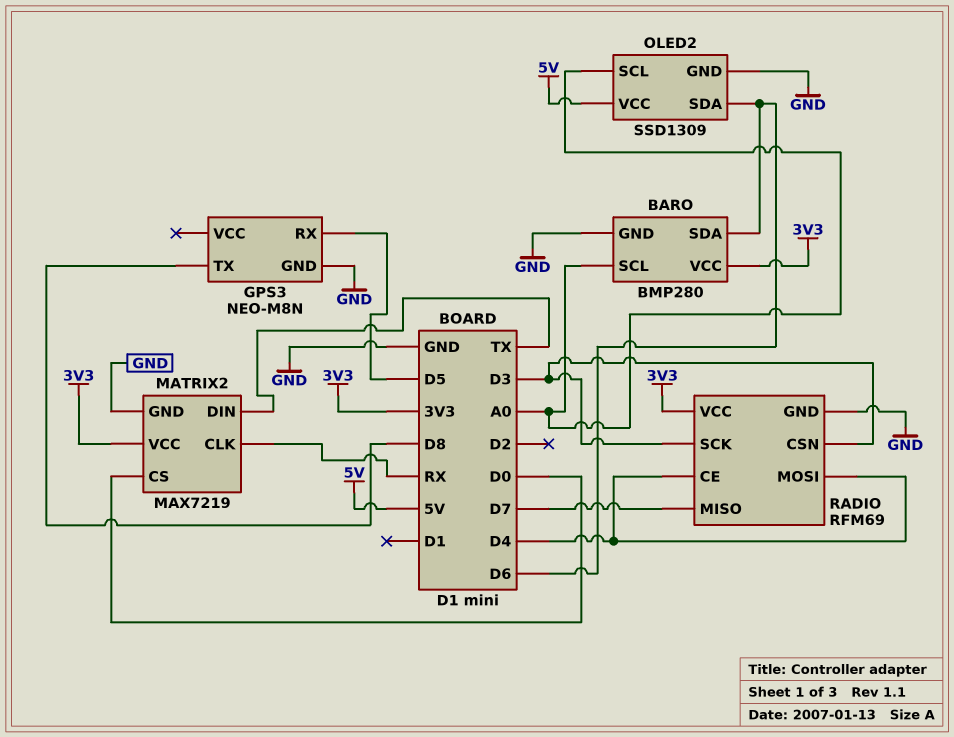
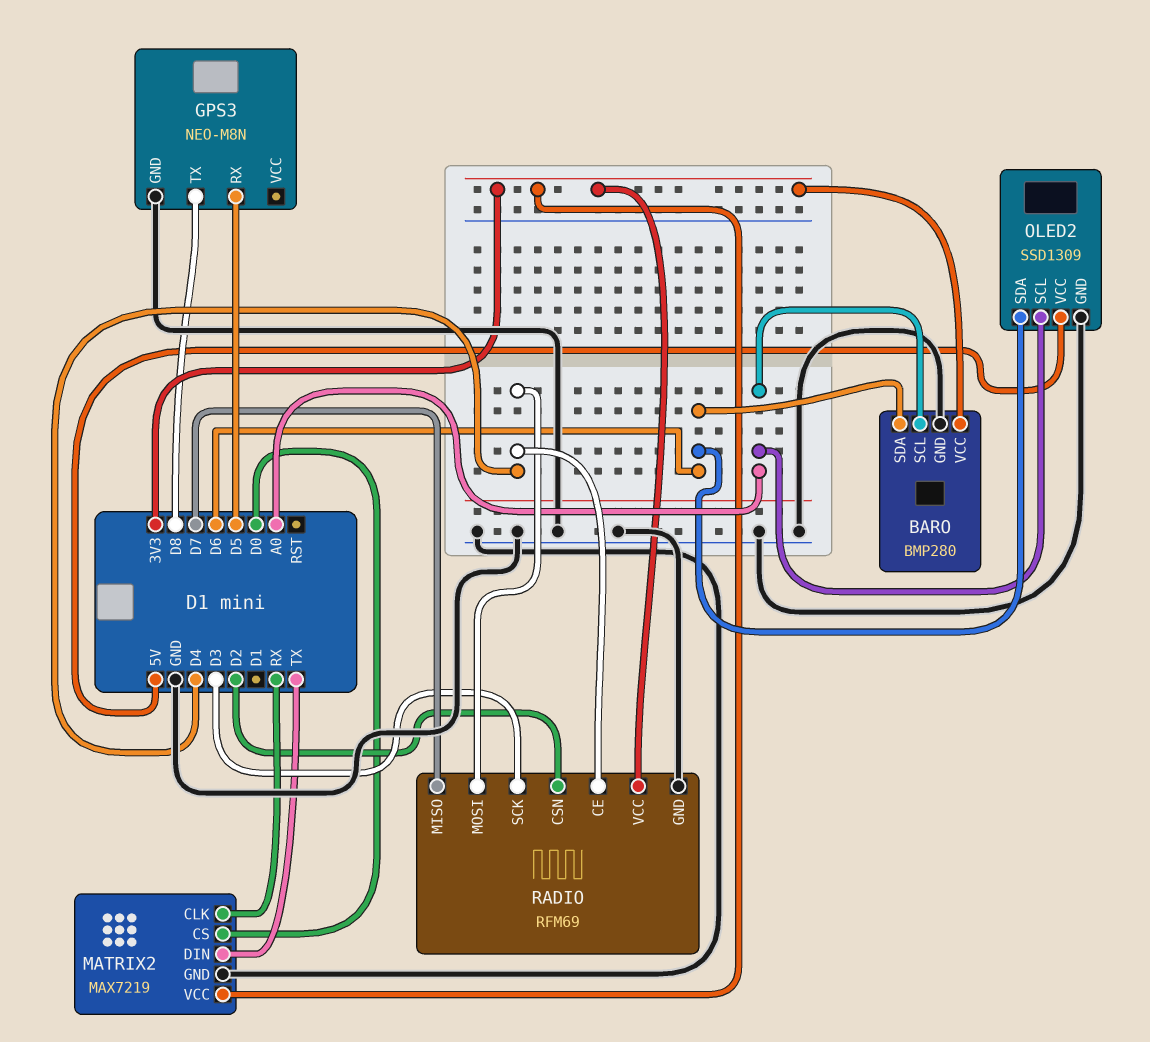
RADIO pin CSN: D3 -> D2

